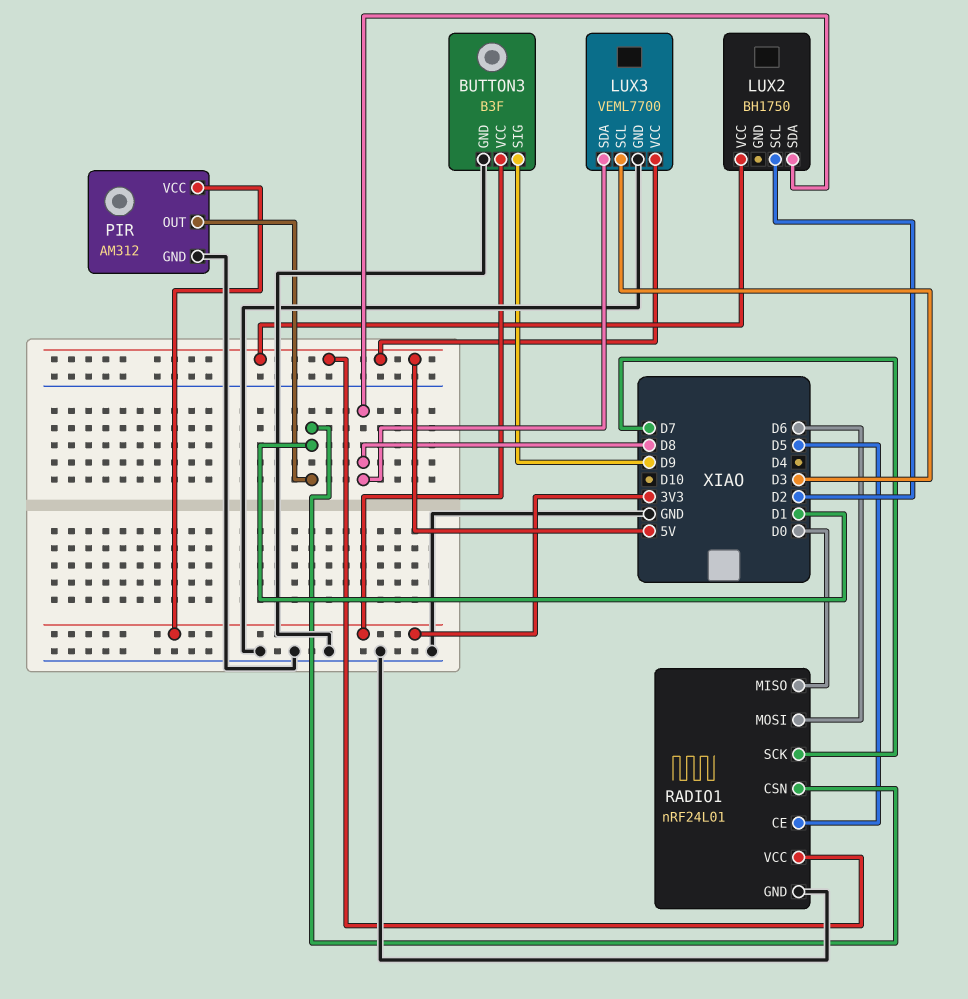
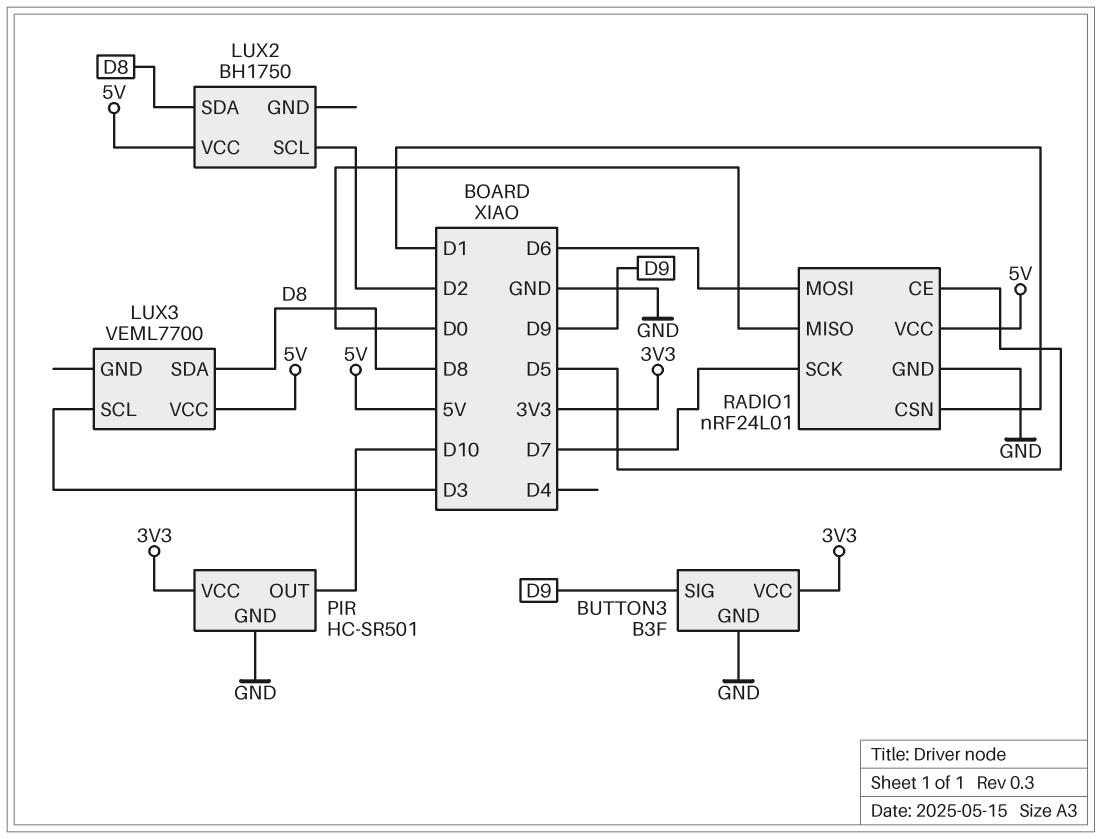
LUX3 pin GND: GND -> none
PIR: AM312 -> HC-SR501
PIR pin OUT: D1 -> D10

